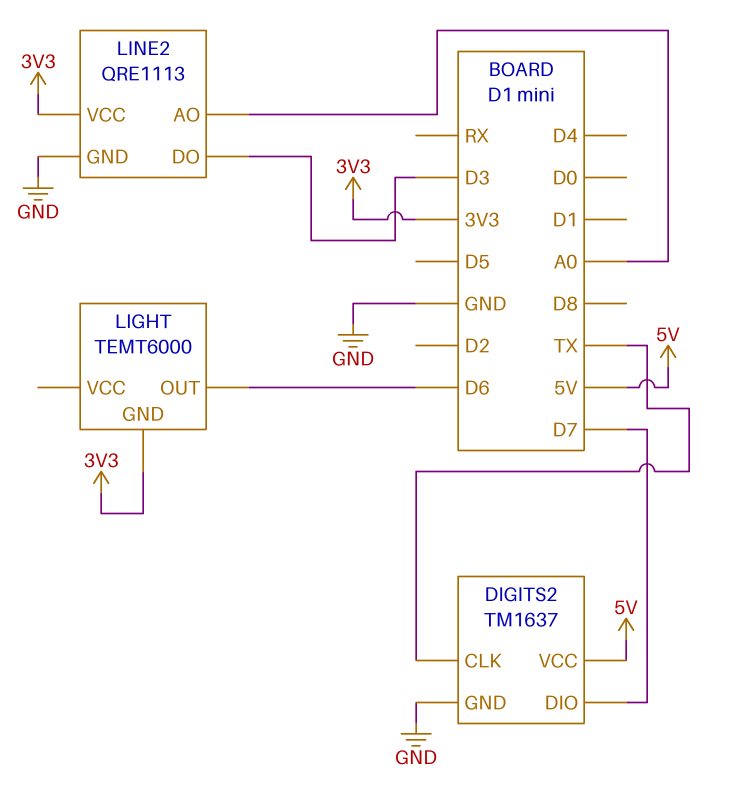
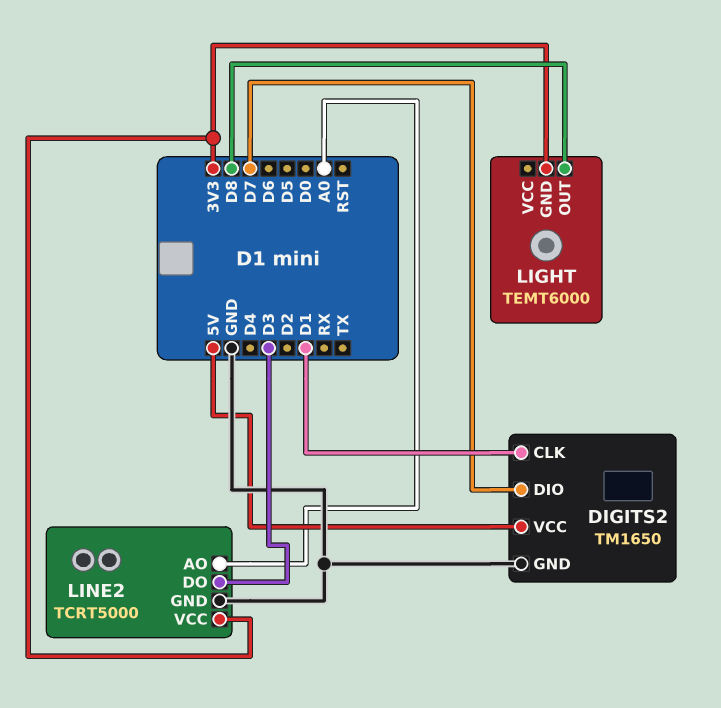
DIGITS2: TM1637 -> TM1650
DIGITS2 pin CLK: TX -> D1
LIGHT pin OUT: D6 -> D8
LINE2: QRE1113 -> TCRT5000

